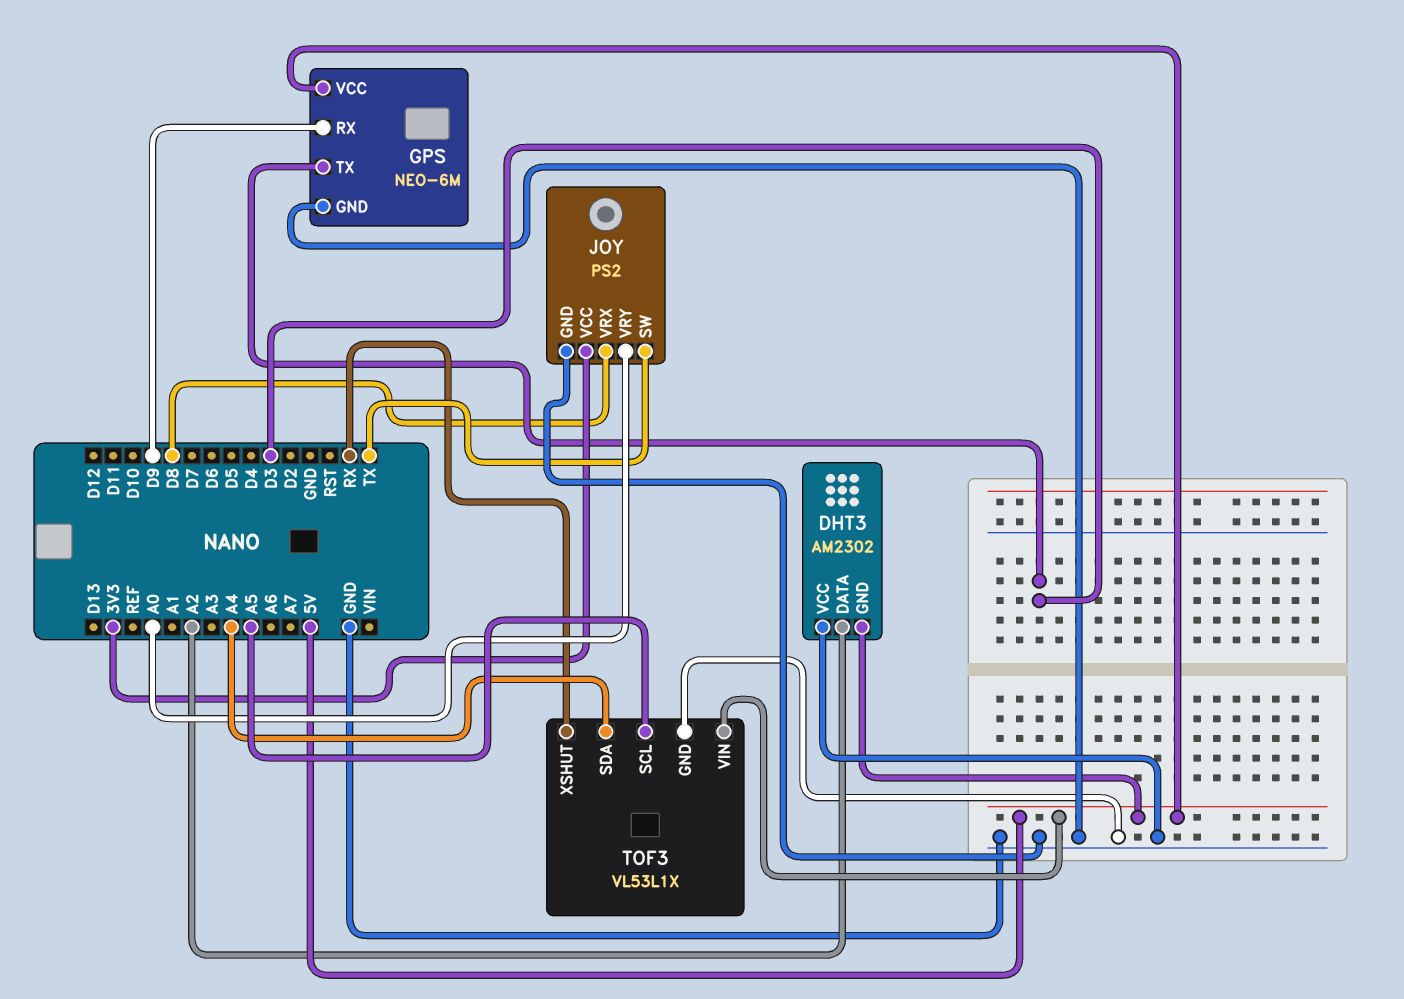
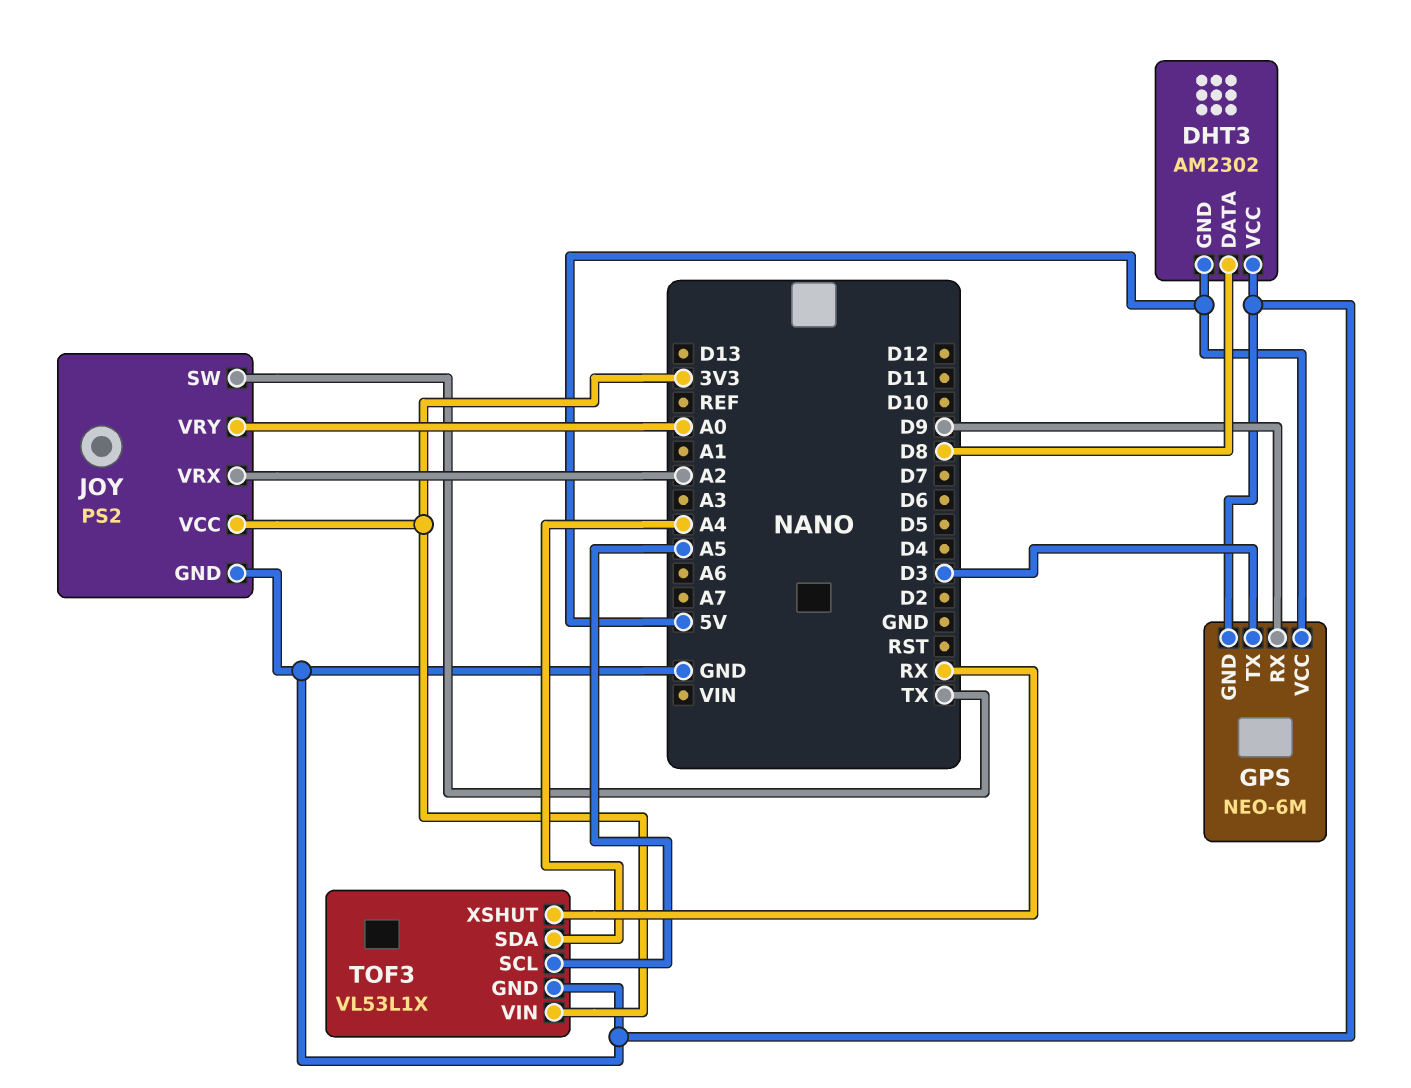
DHT3 pin DATA: A2 -> D8
JOY pin VRX: D8 -> A2
TOF3 pin VIN: 5V -> 3V3

